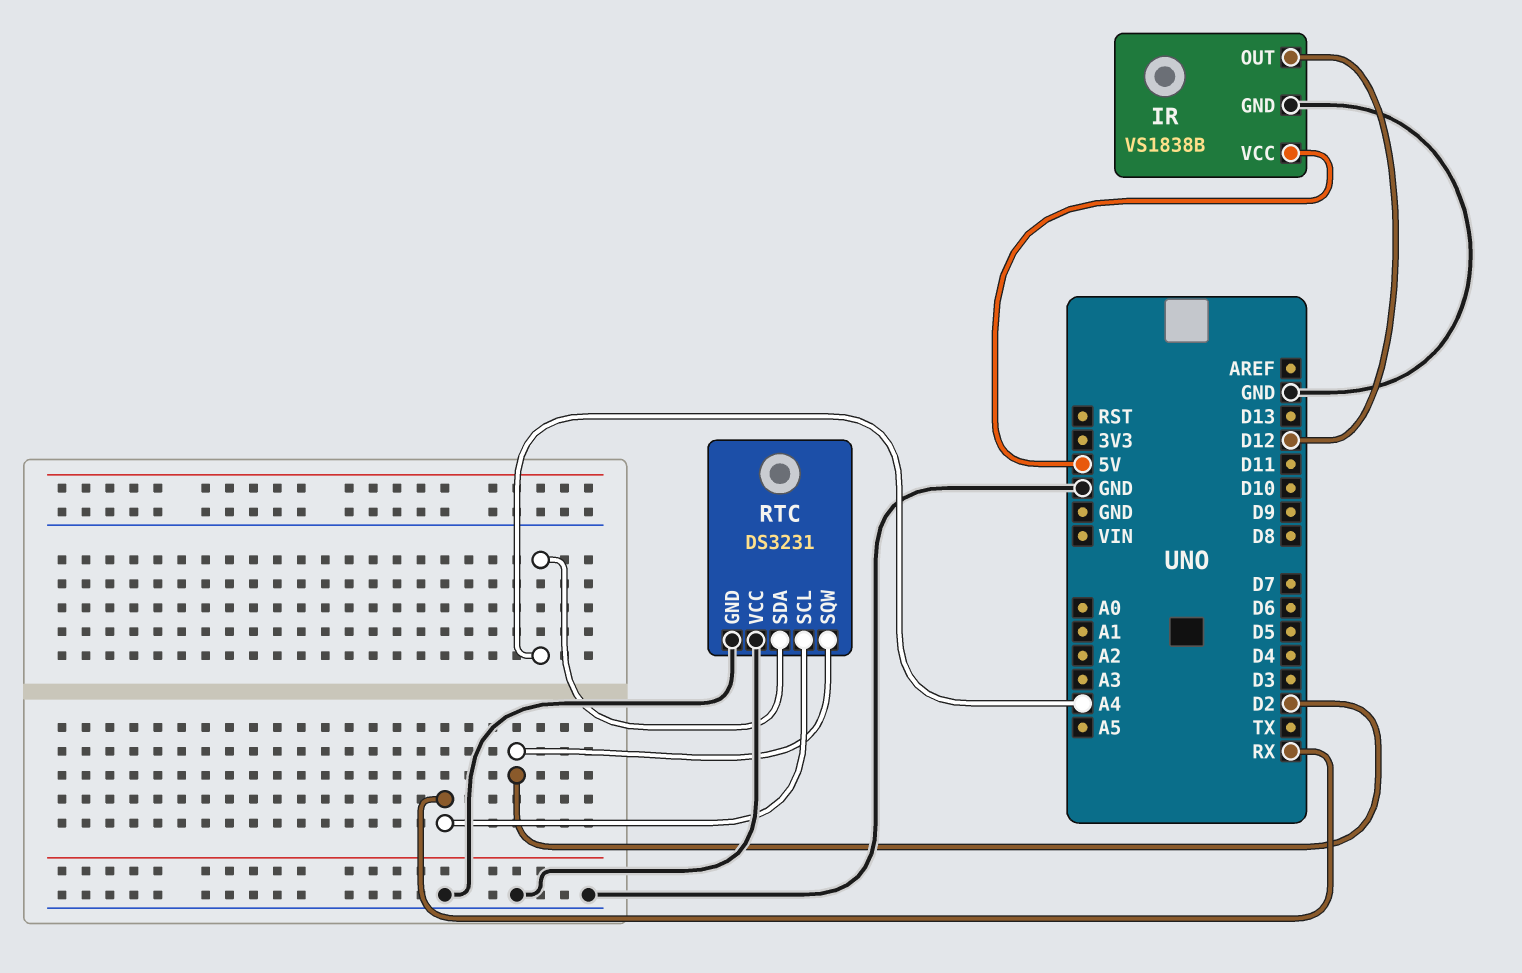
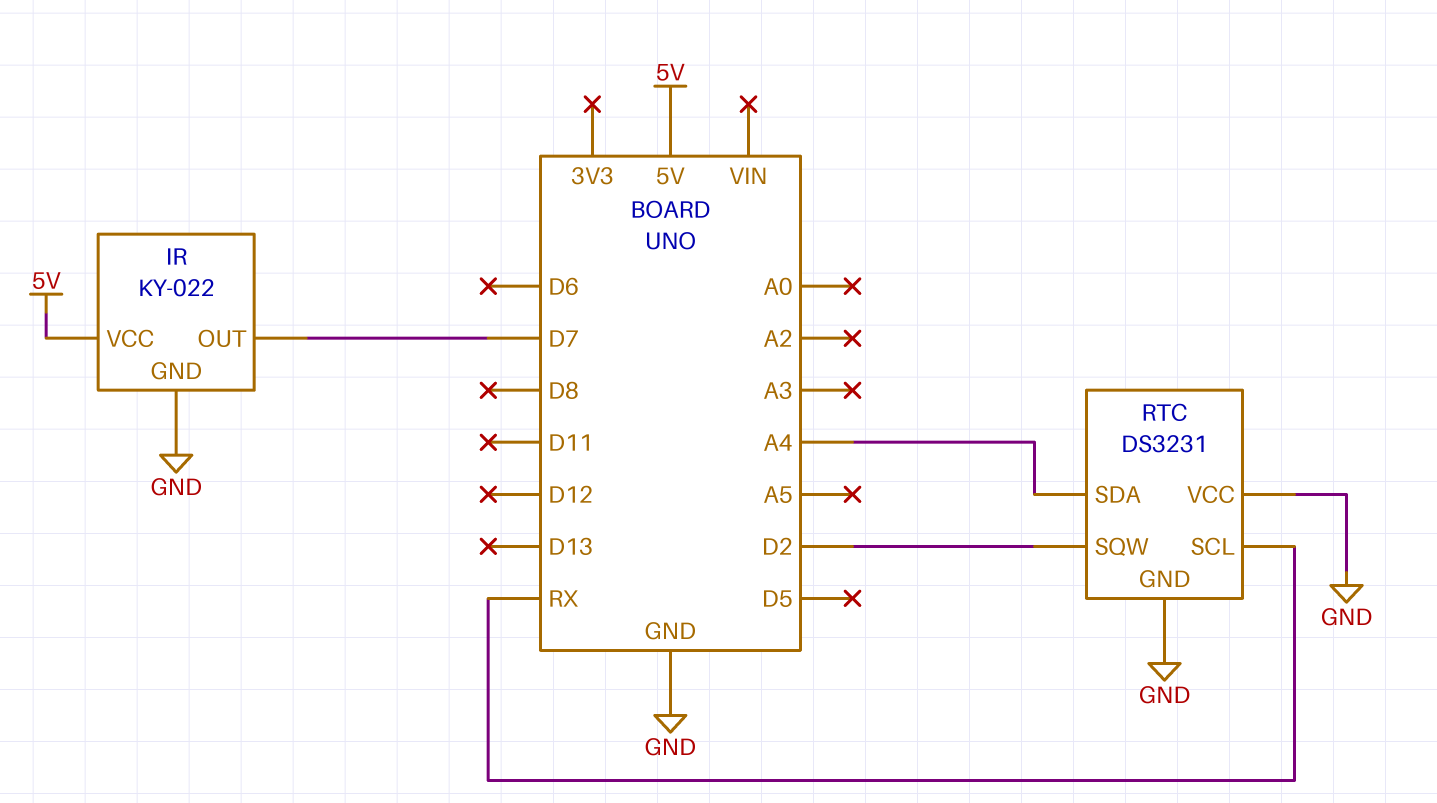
IR: VS1838B -> KY-022
IR pin OUT: D12 -> D7

